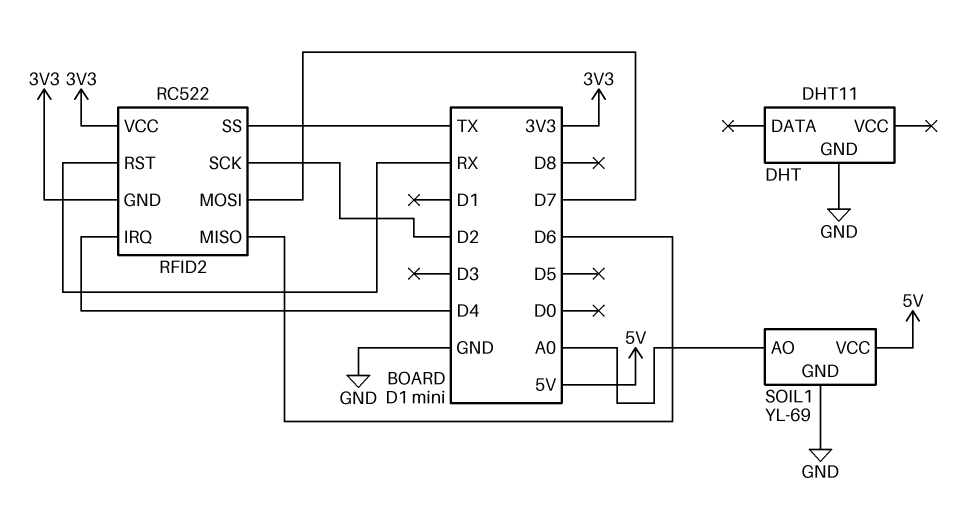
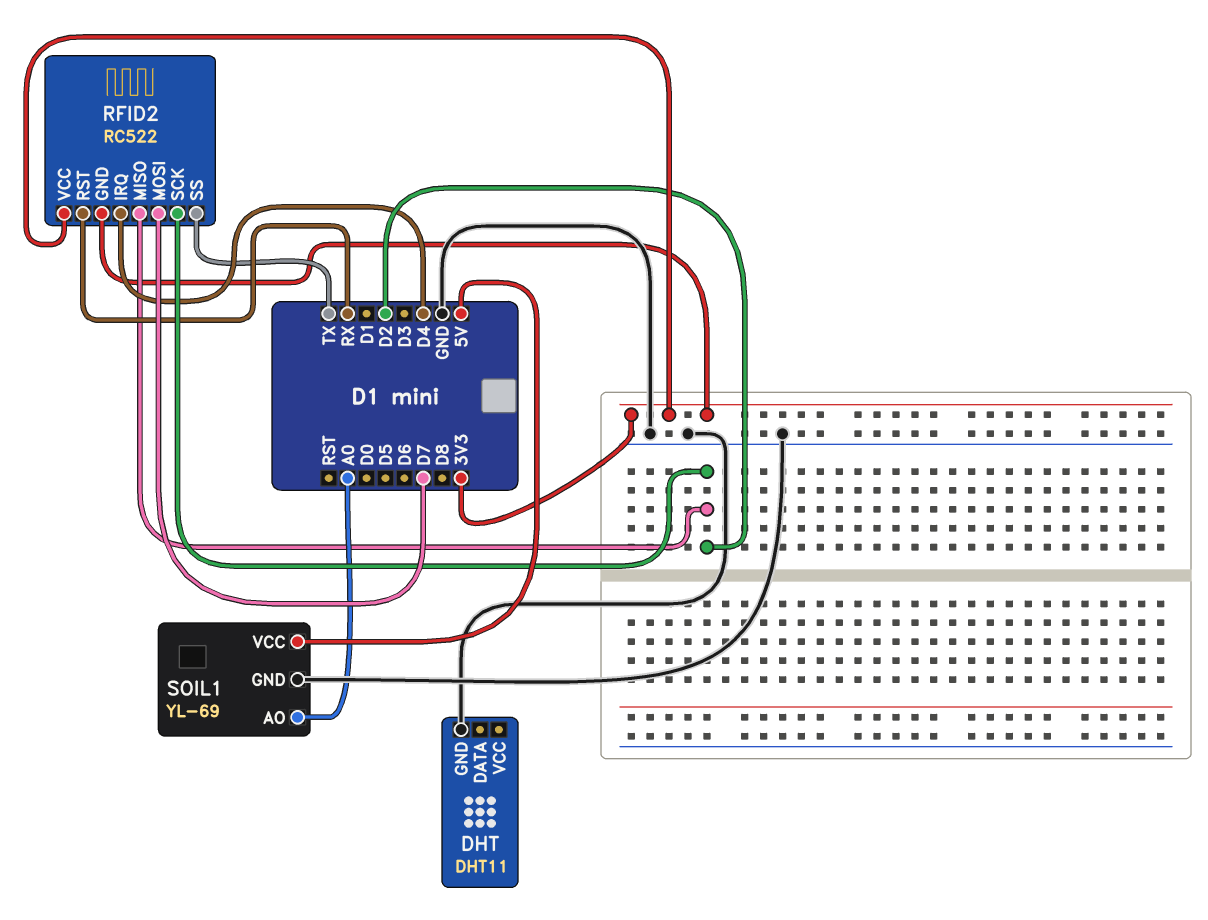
RFID2 pin MISO: D6 -> D2

